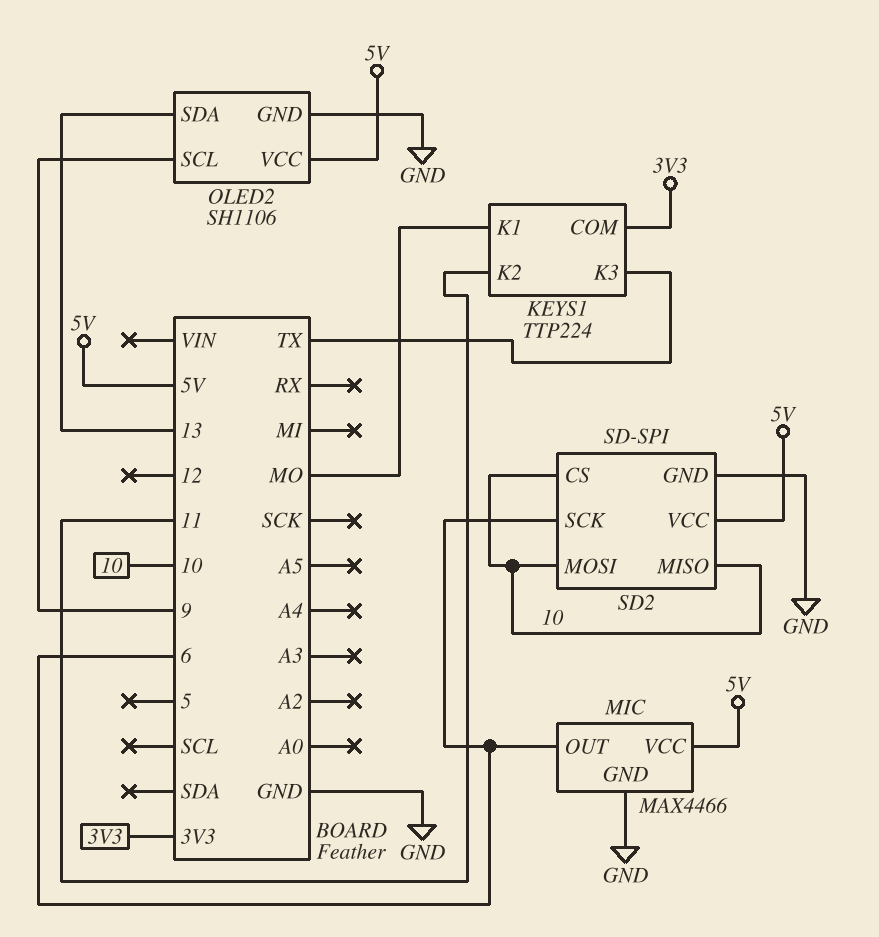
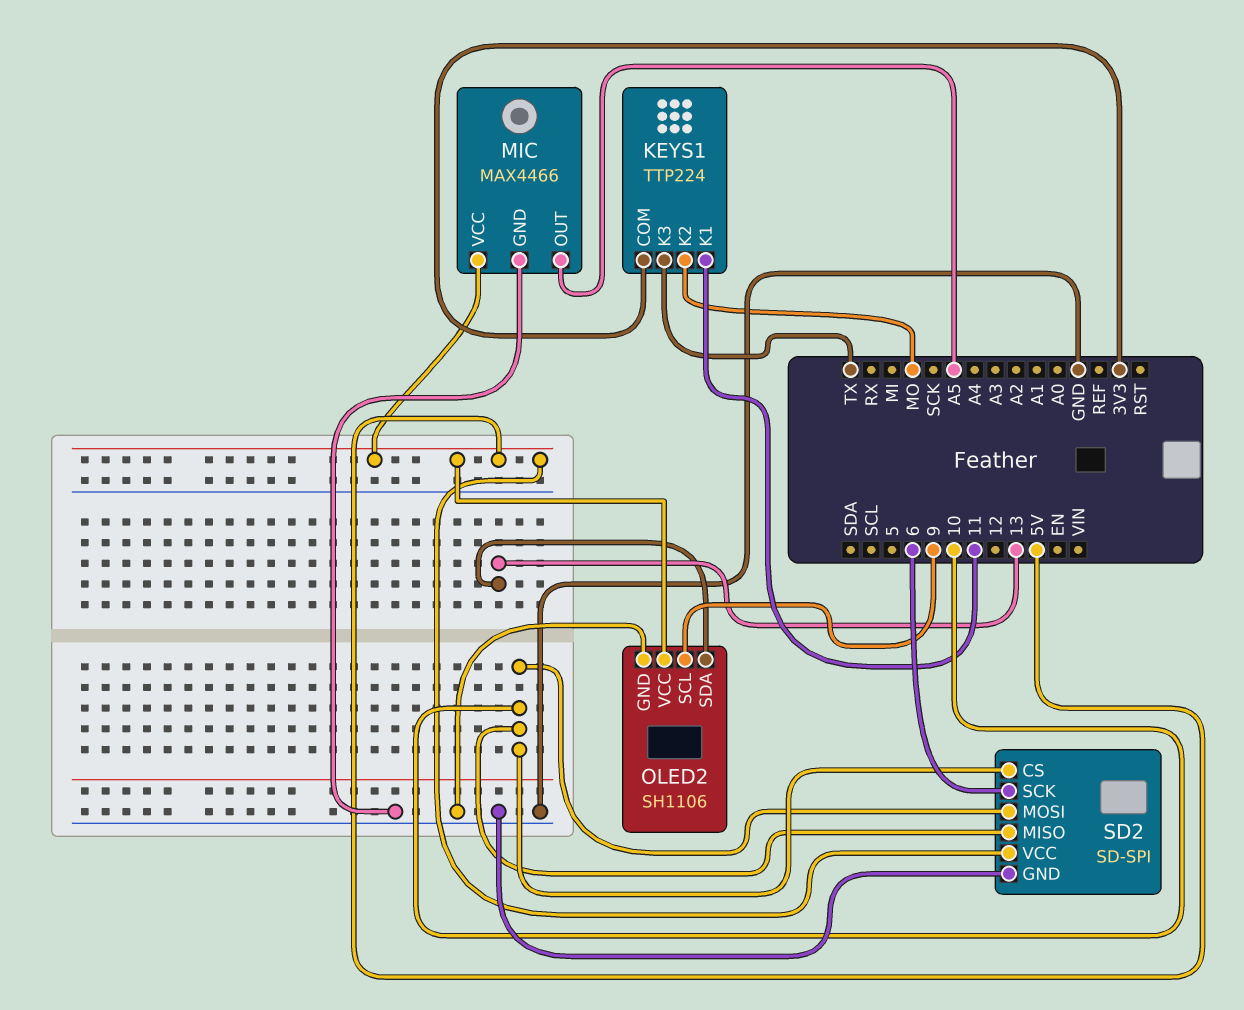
KEYS1 pin K1: MO -> 11
KEYS1 pin K2: 11 -> MO
MIC pin OUT: 6 -> A5

